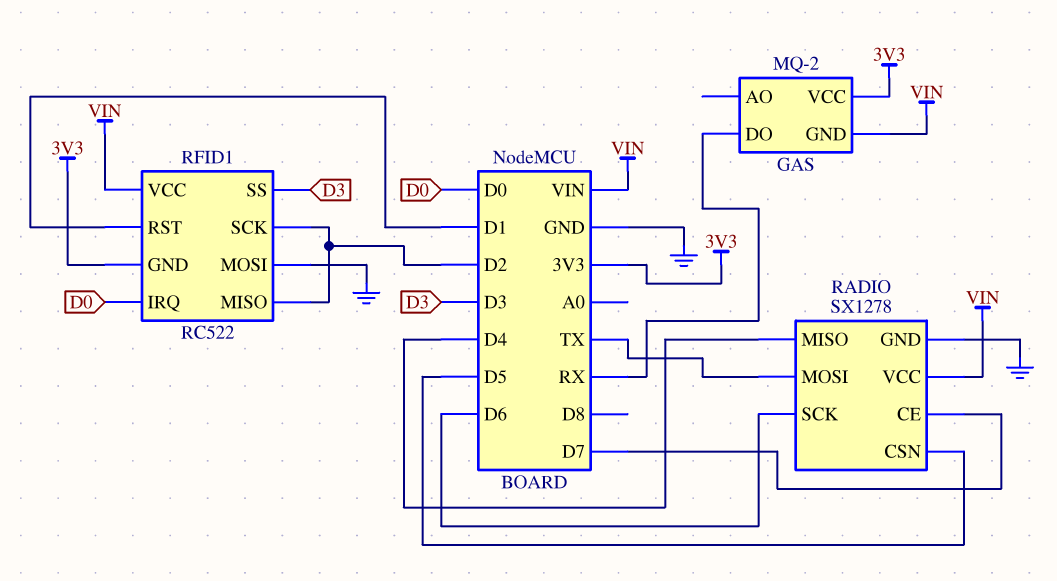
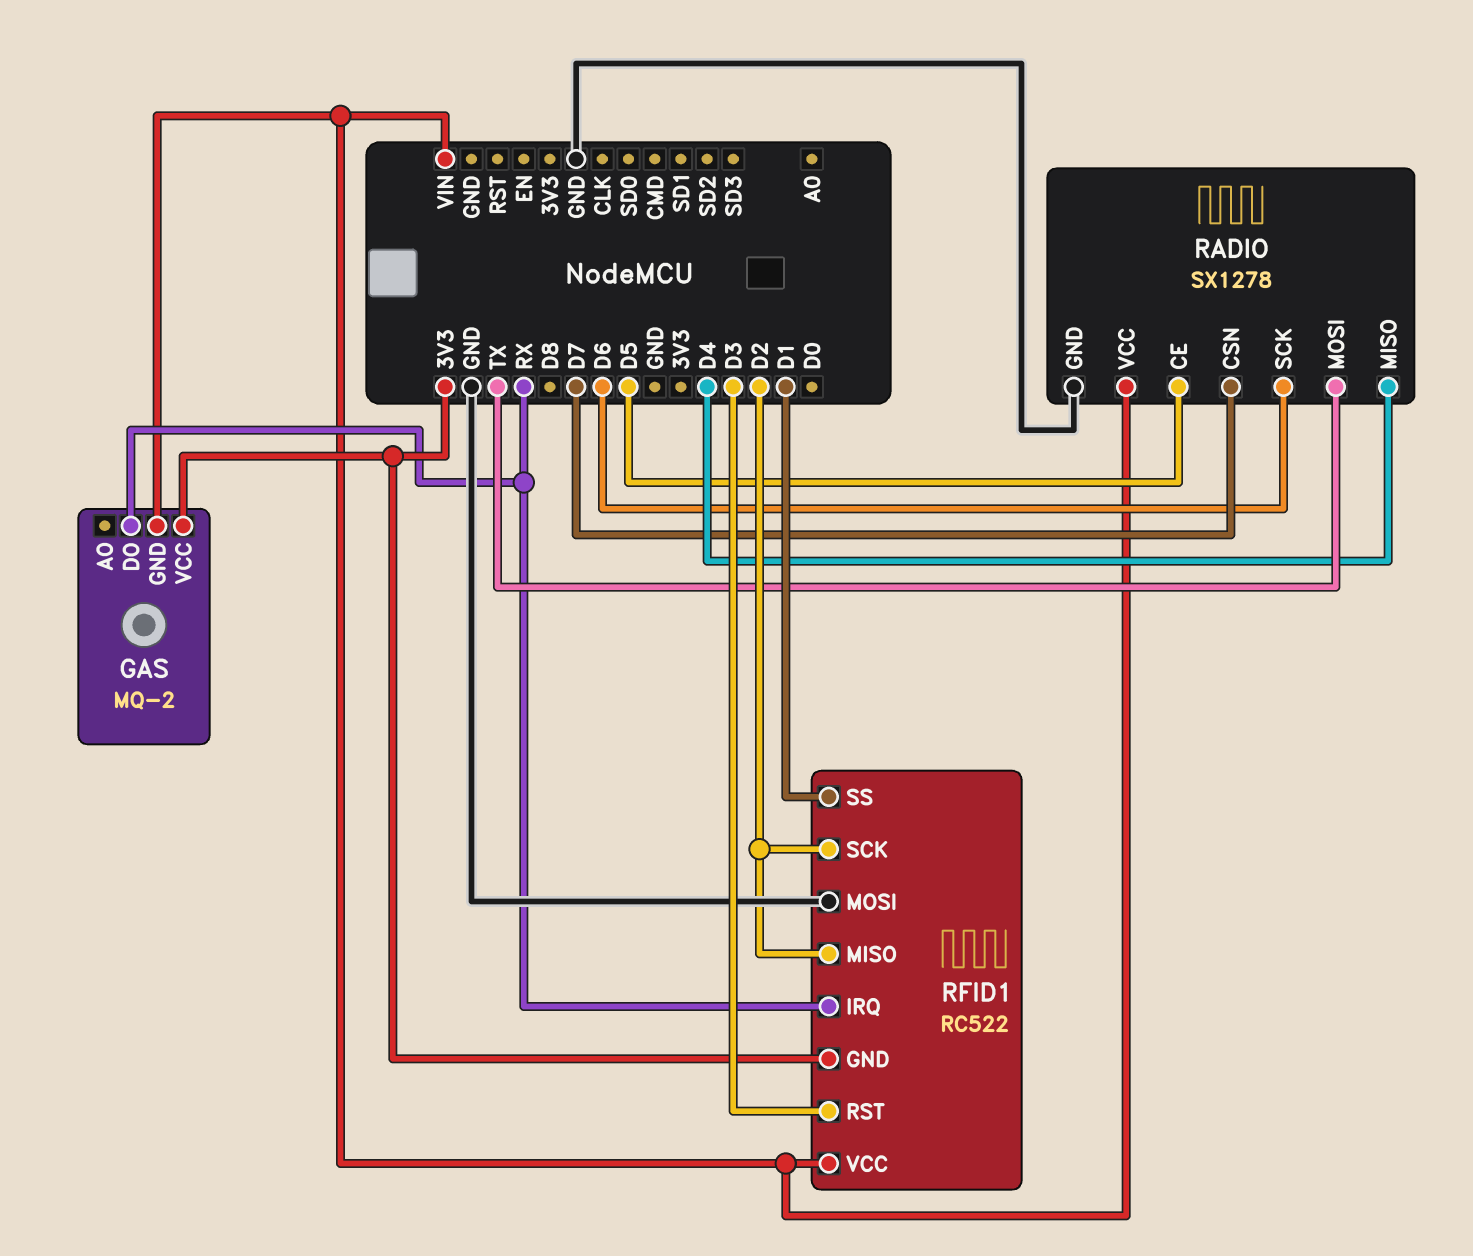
RADIO pin CE: D7 -> D5
RADIO pin CSN: D5 -> D7
RFID1 pin IRQ: D0 -> RX
RFID1 pin RST: D1 -> D3
RFID1 pin SS: D3 -> D1

